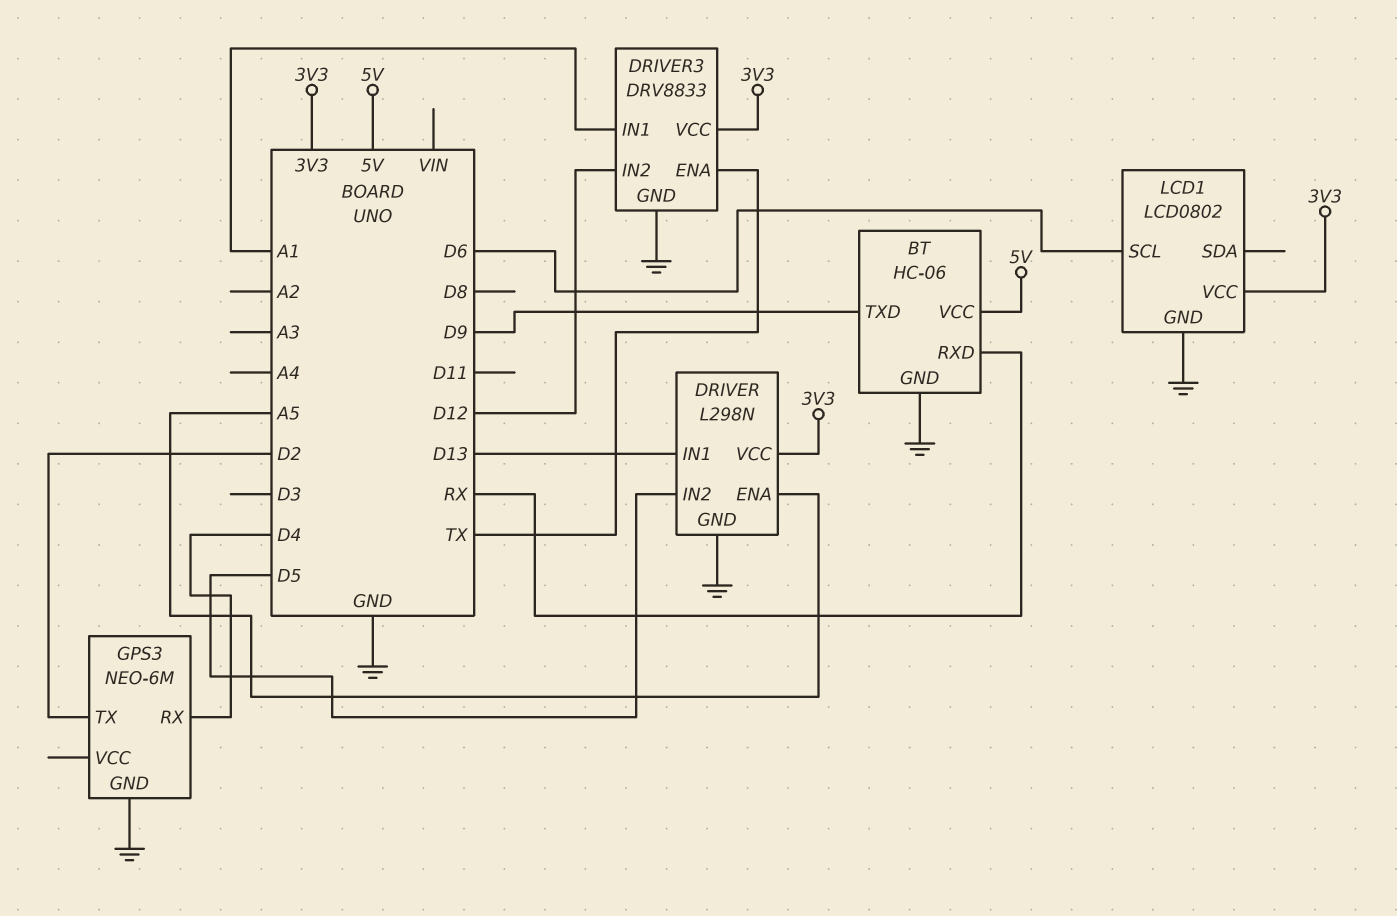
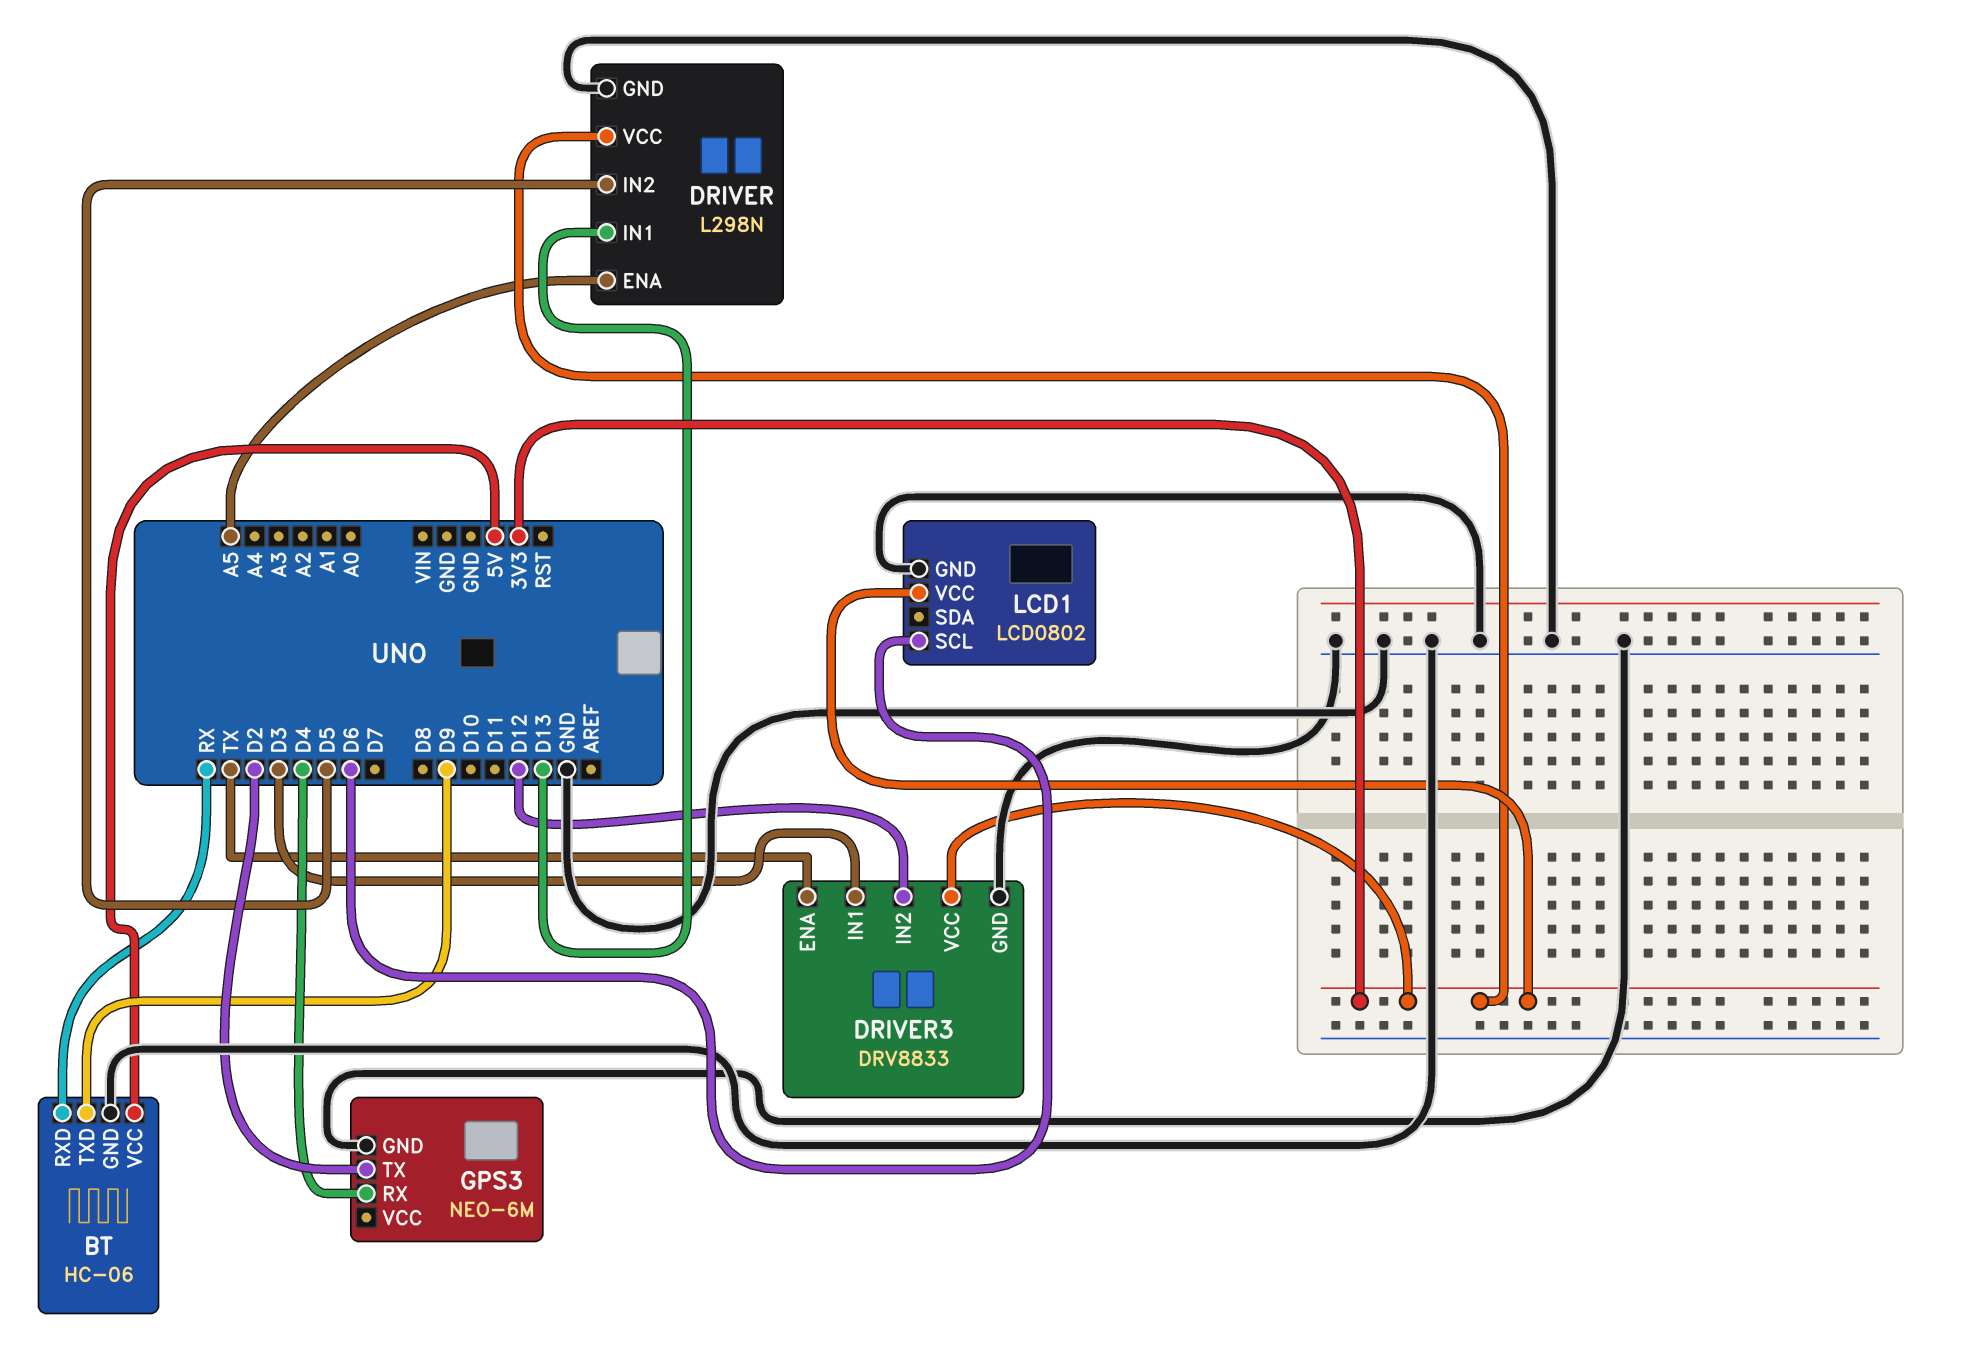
DRIVER3 pin IN1: A1 -> D3

